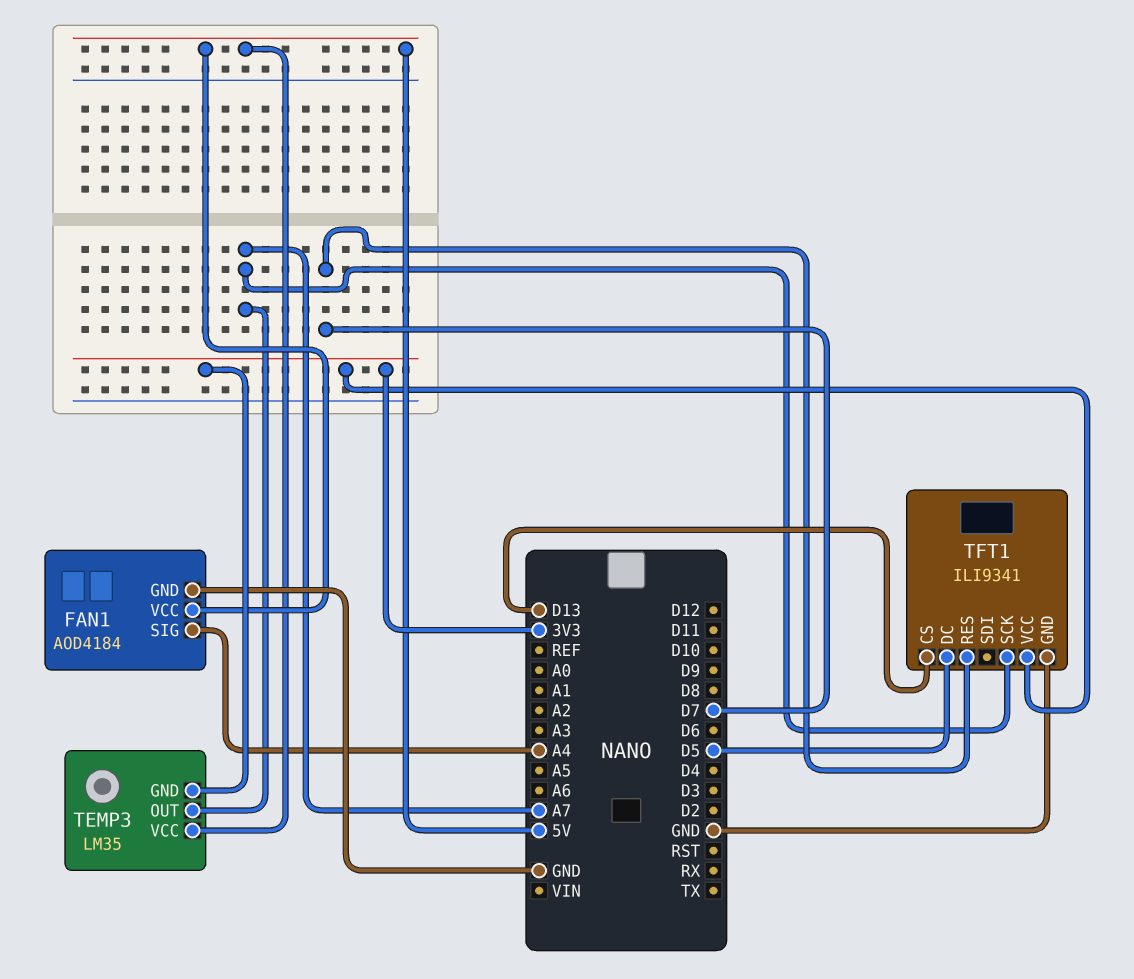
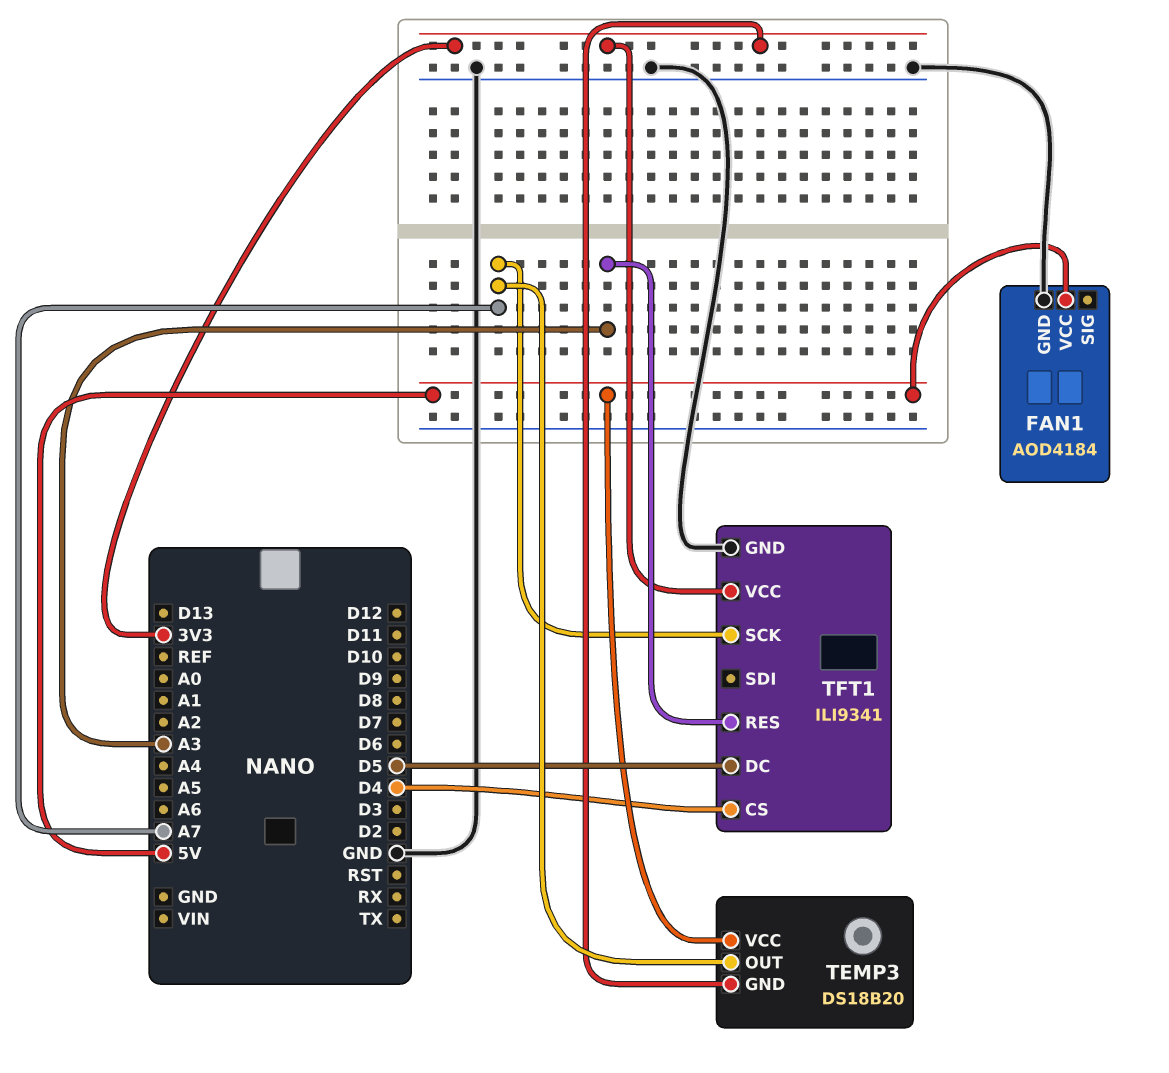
FAN1 pin SIG: A4 -> none
TEMP3: LM35 -> DS18B20
TFT1 pin CS: D13 -> D4
TFT1 pin RES: D7 -> A3

